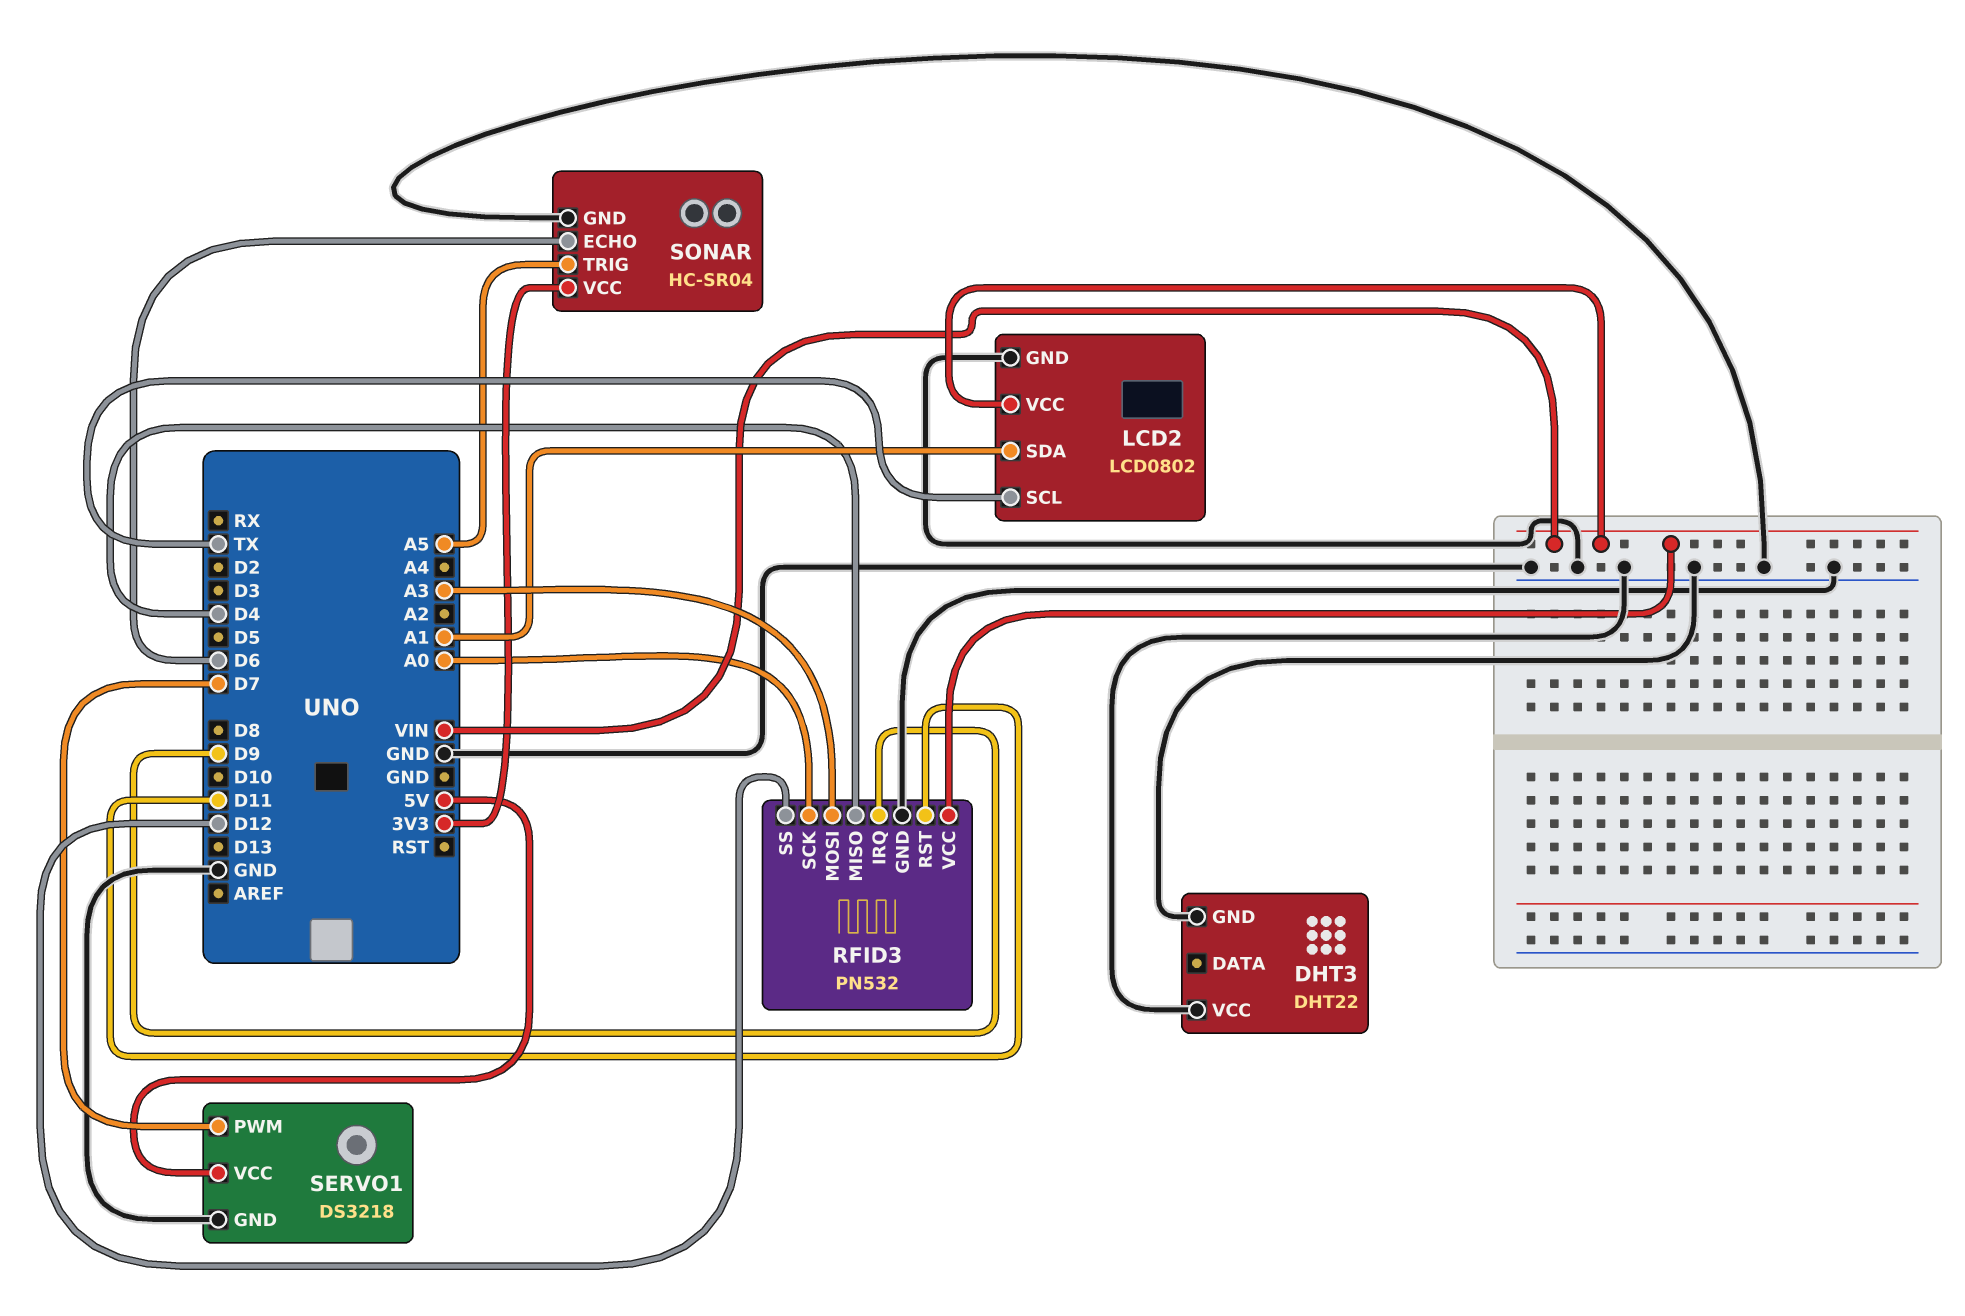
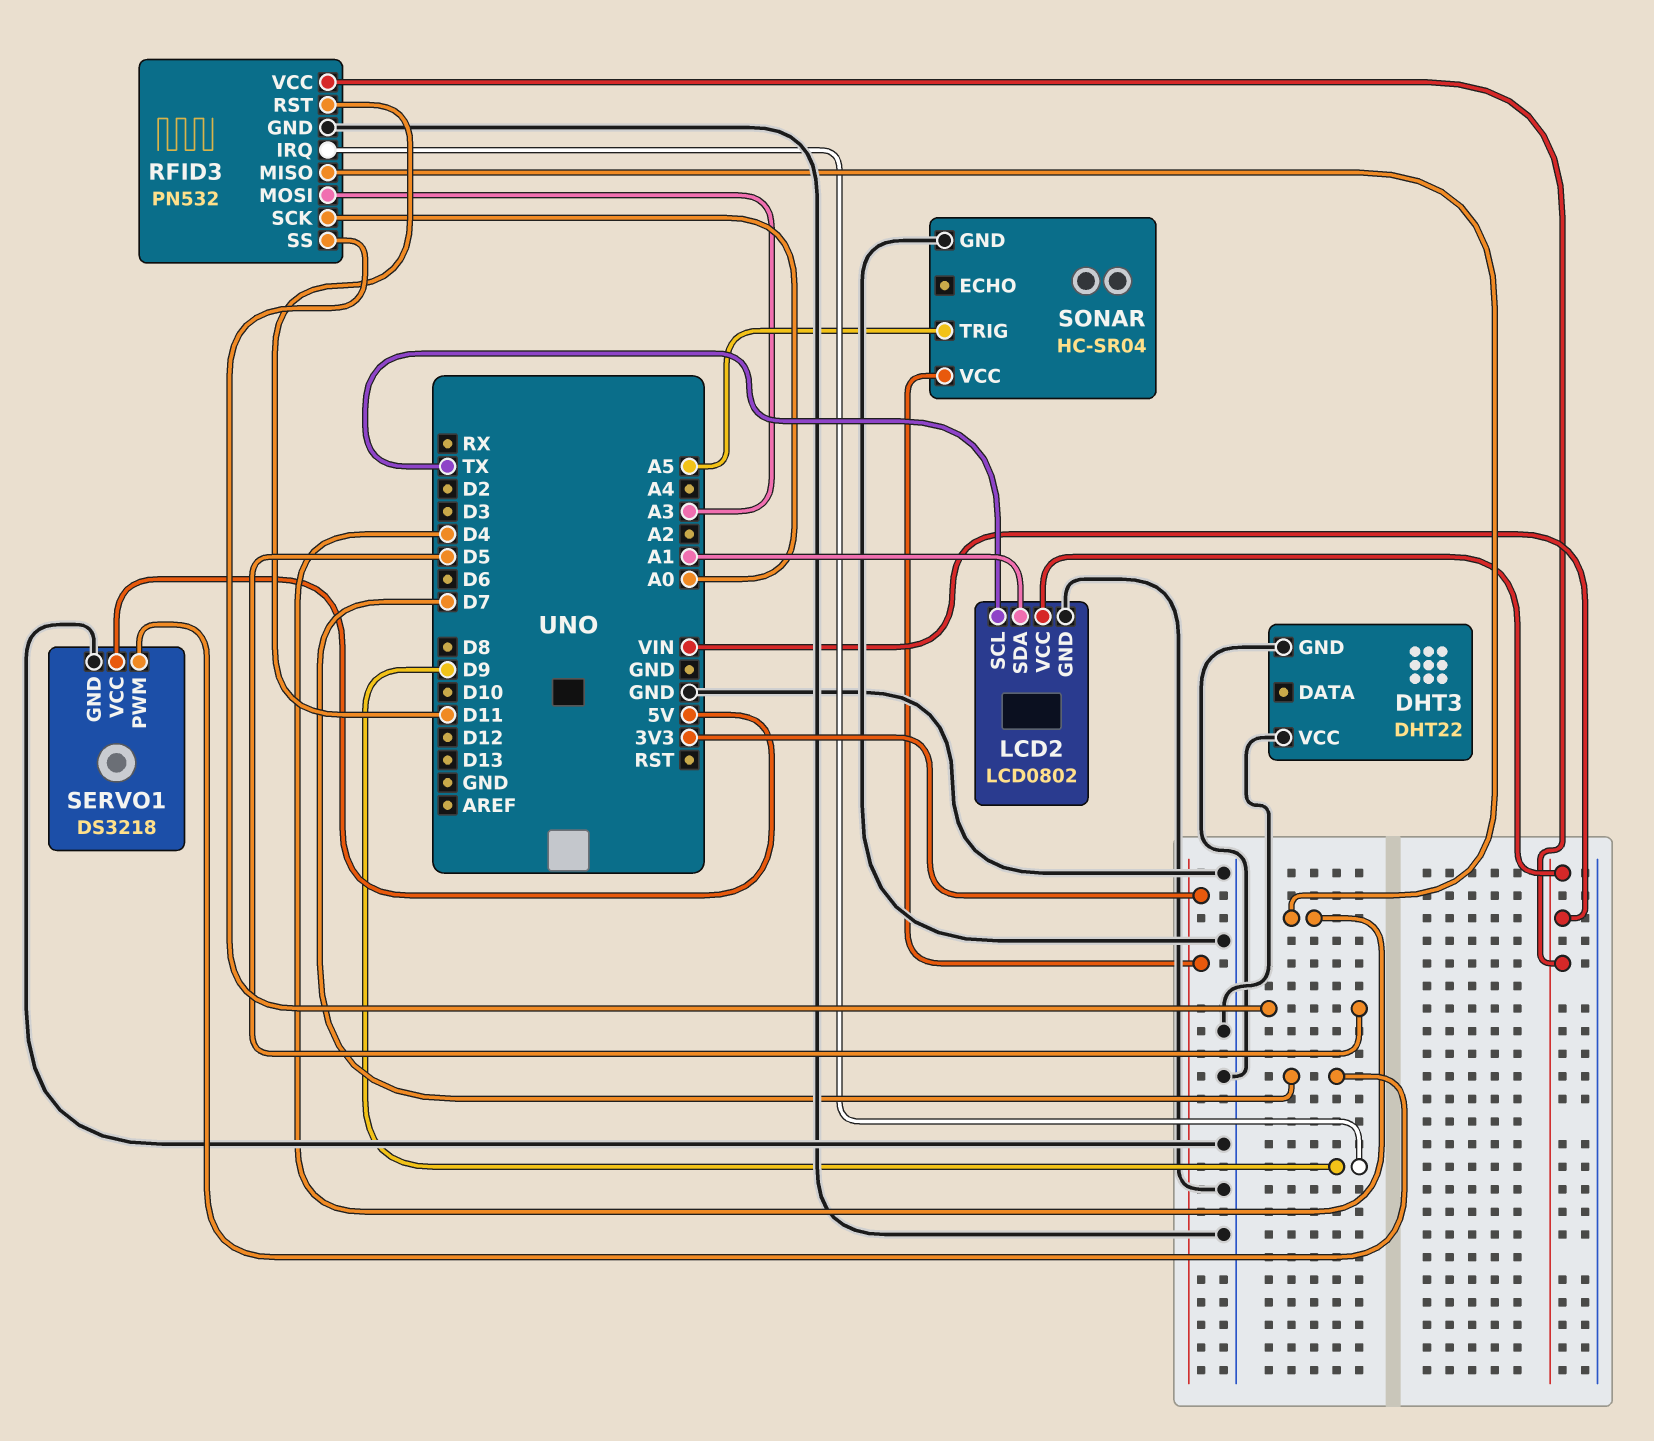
RFID3 pin SS: D12 -> D5
SONAR pin ECHO: D6 -> none

